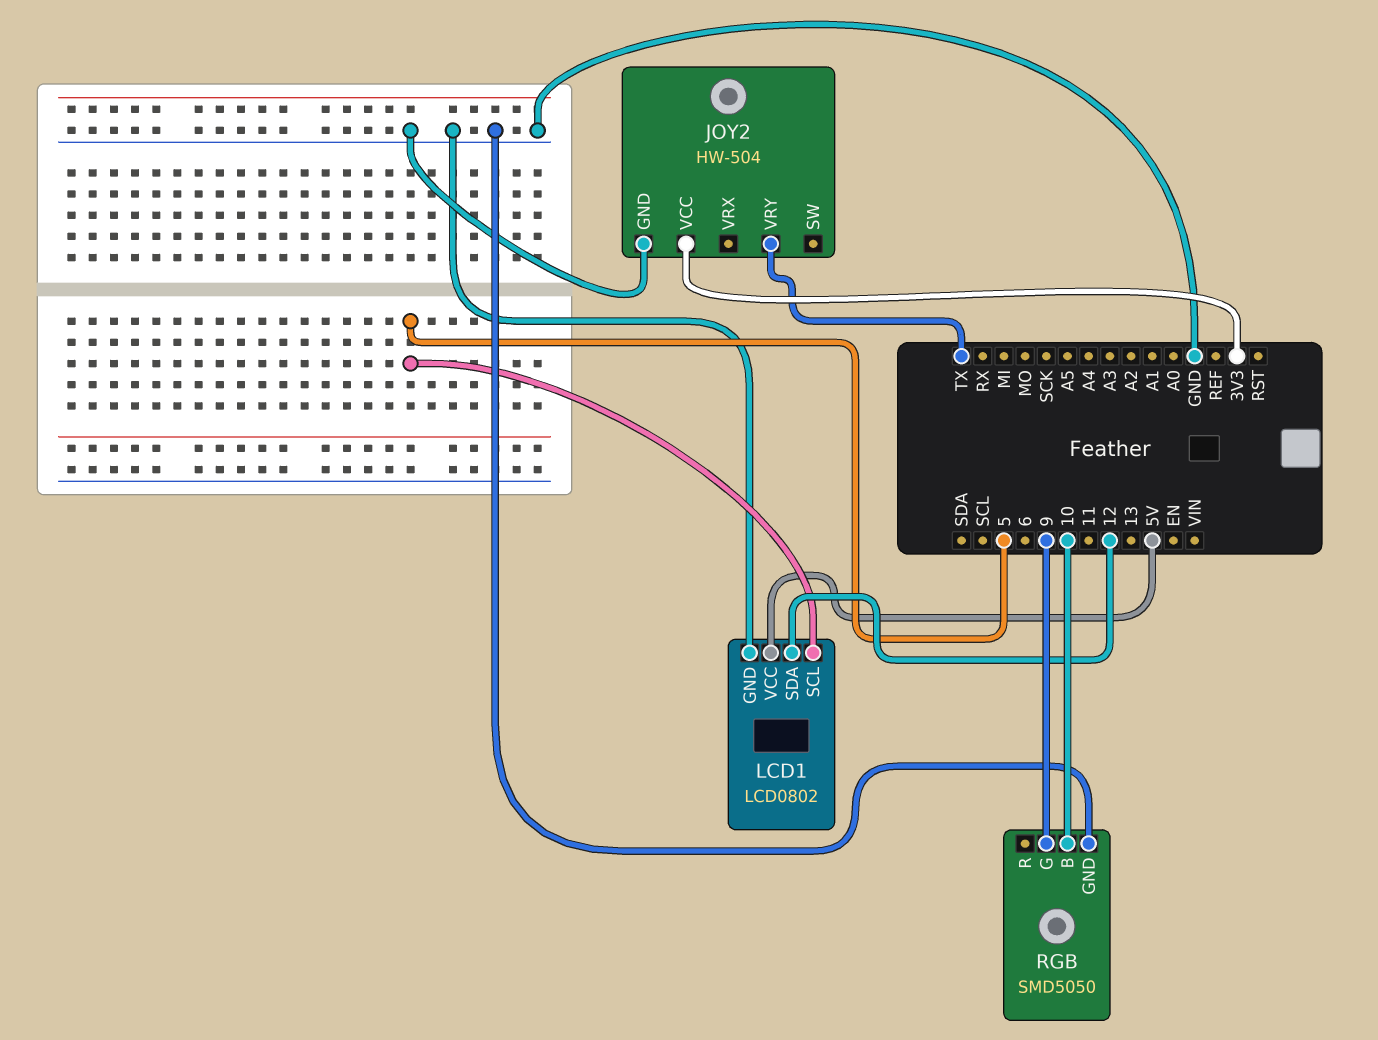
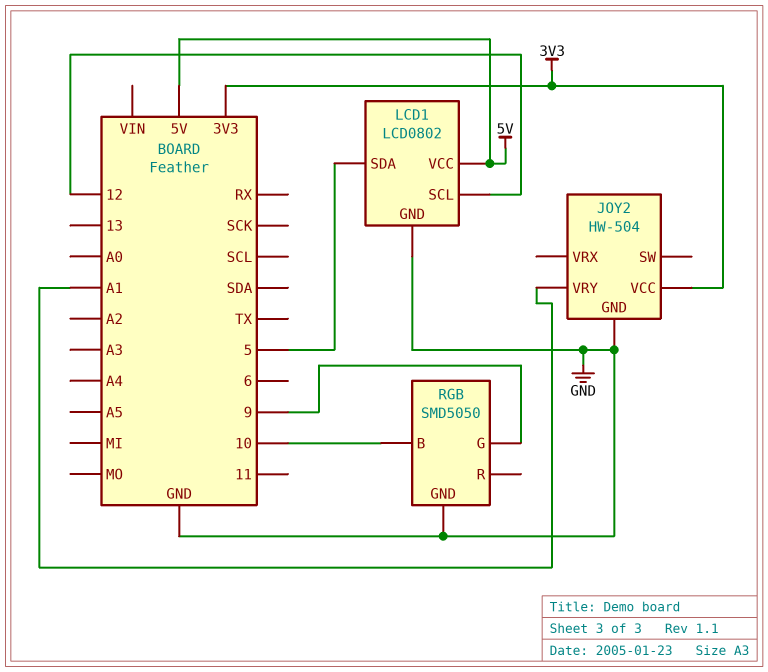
JOY2 pin VRY: TX -> A1
LCD1 pin SCL: 5 -> 12
LCD1 pin SDA: 12 -> 5

